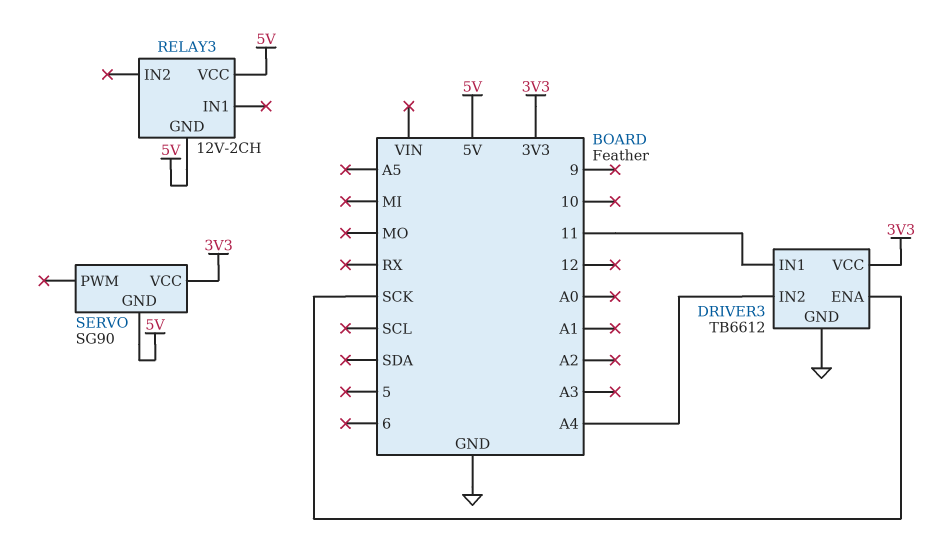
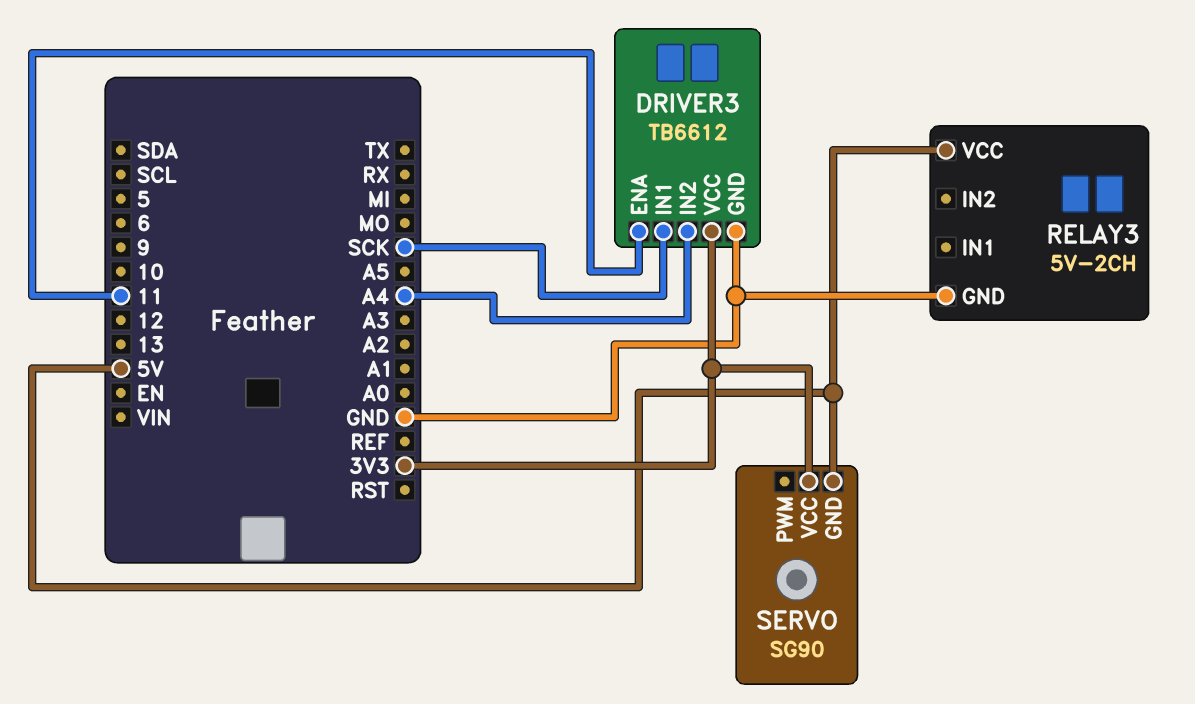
DRIVER3 pin ENA: SCK -> 11
DRIVER3 pin IN1: 11 -> SCK
RELAY3: 12V-2CH -> 5V-2CH
RELAY3 pin GND: 5V -> GND

